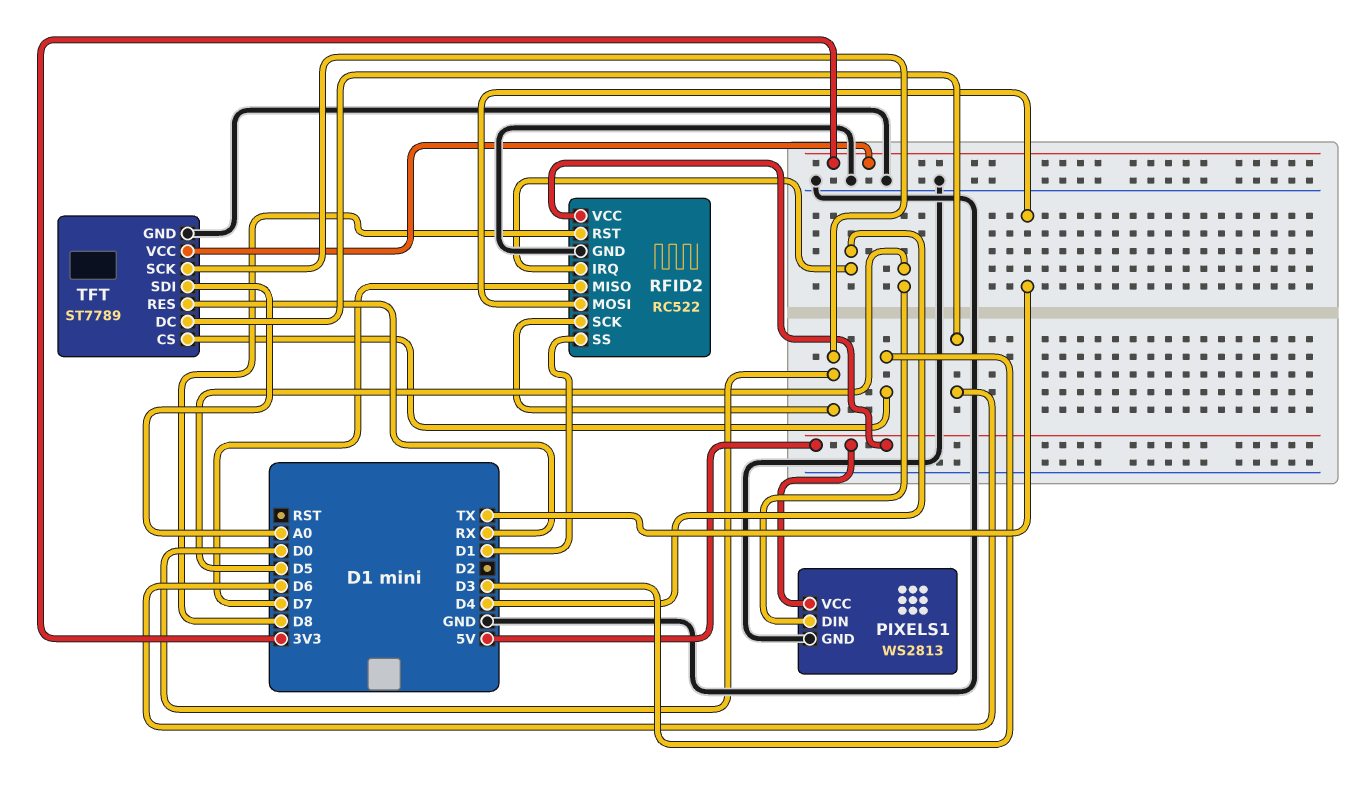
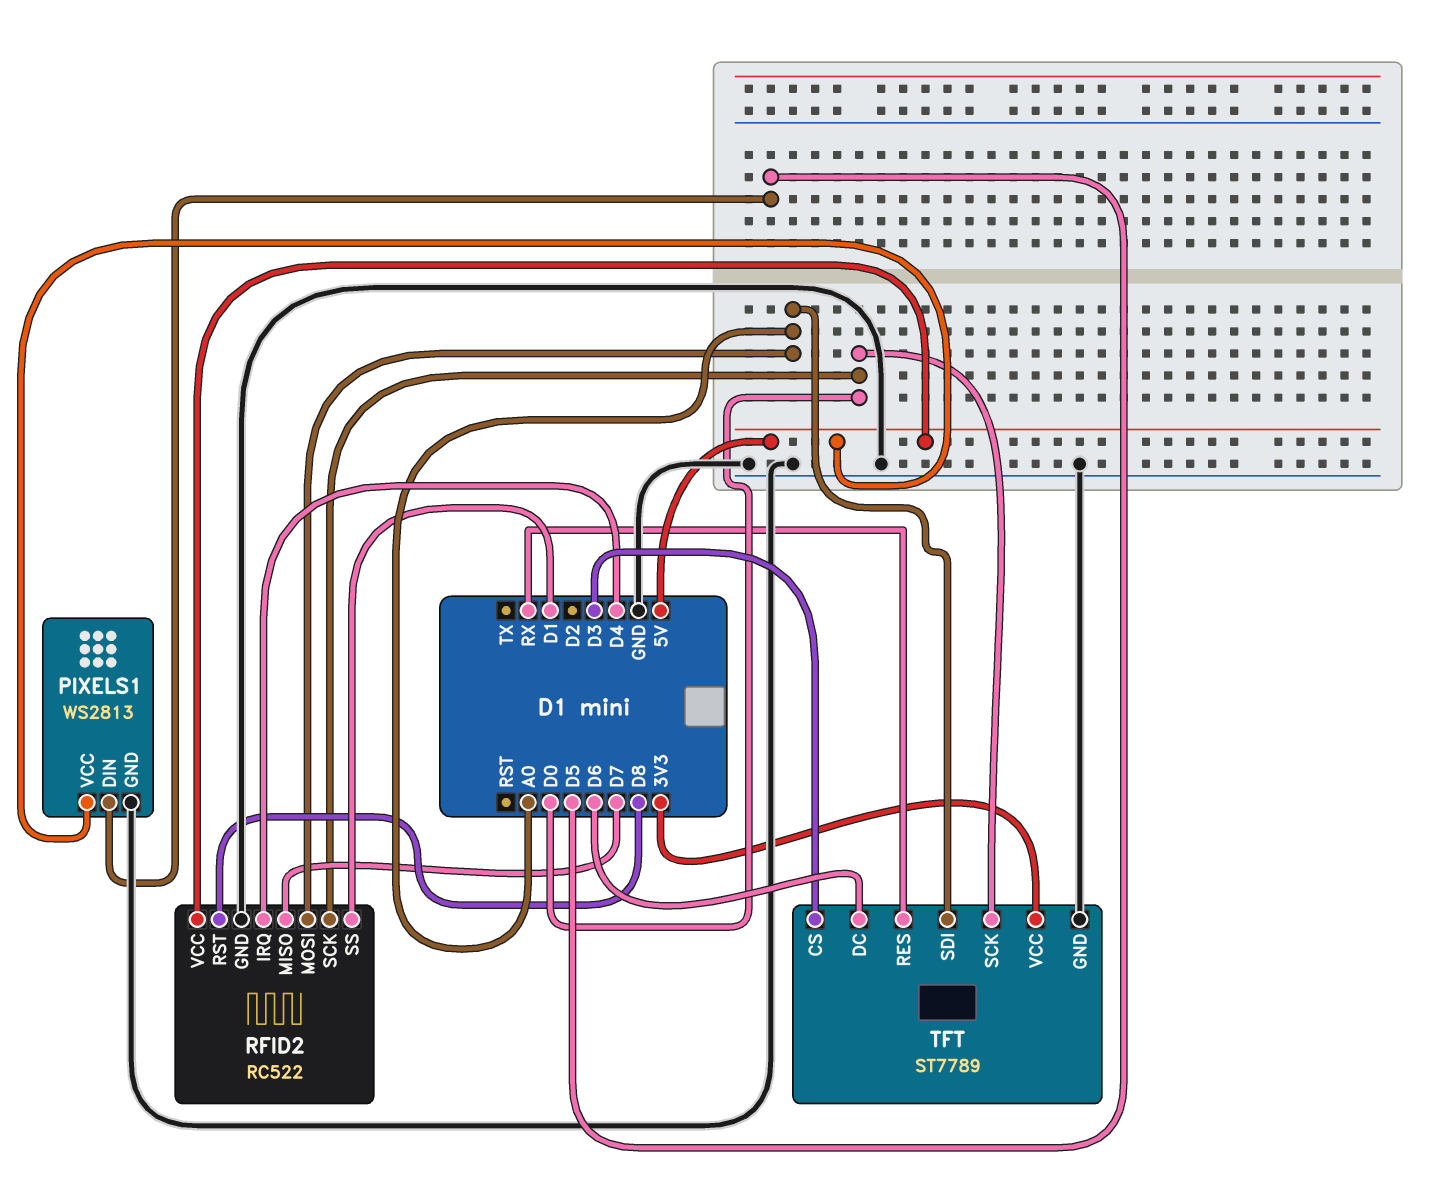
RFID2 pin MOSI: TX -> A0

